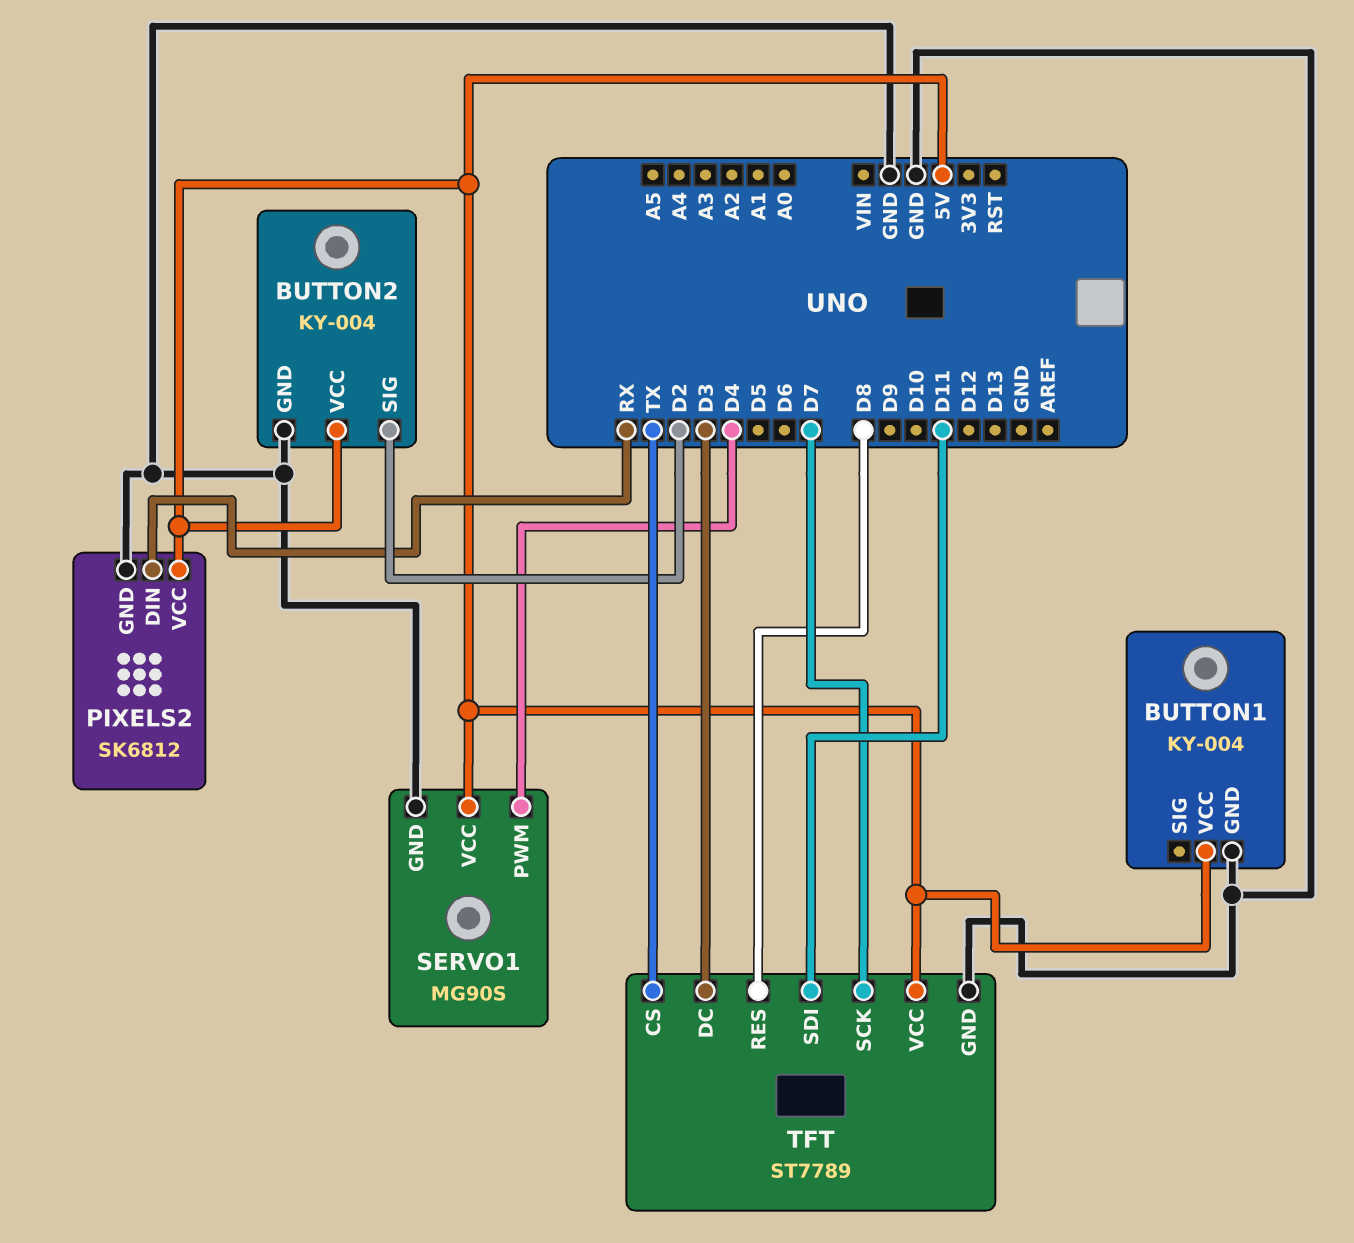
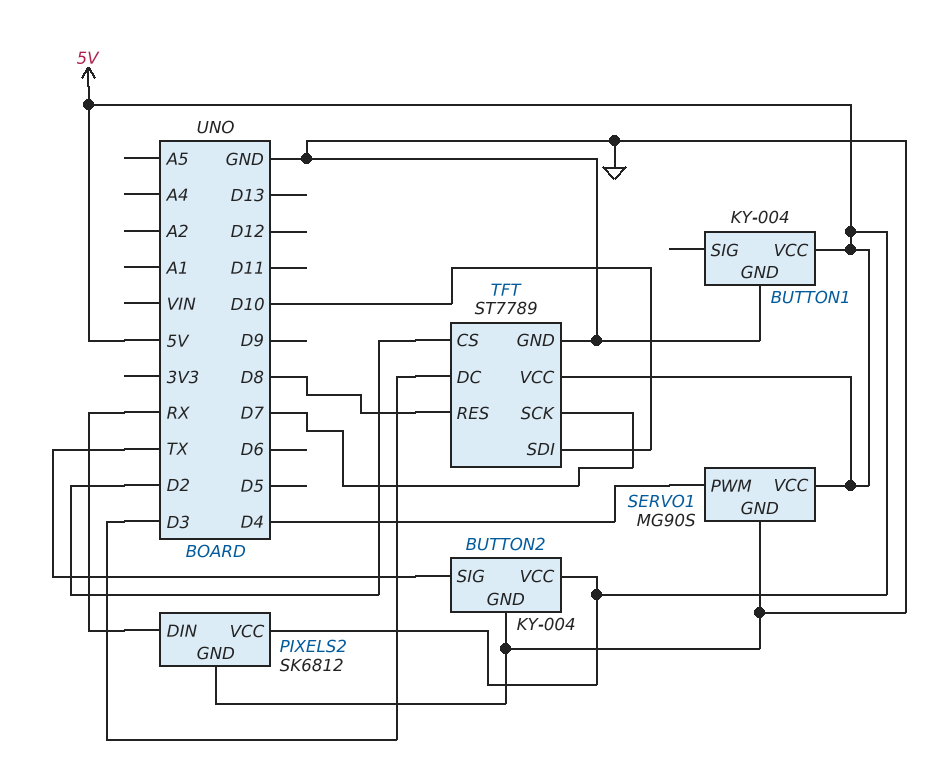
BUTTON2 pin SIG: D2 -> TX
TFT pin CS: TX -> D2
TFT pin SDI: D11 -> D10

